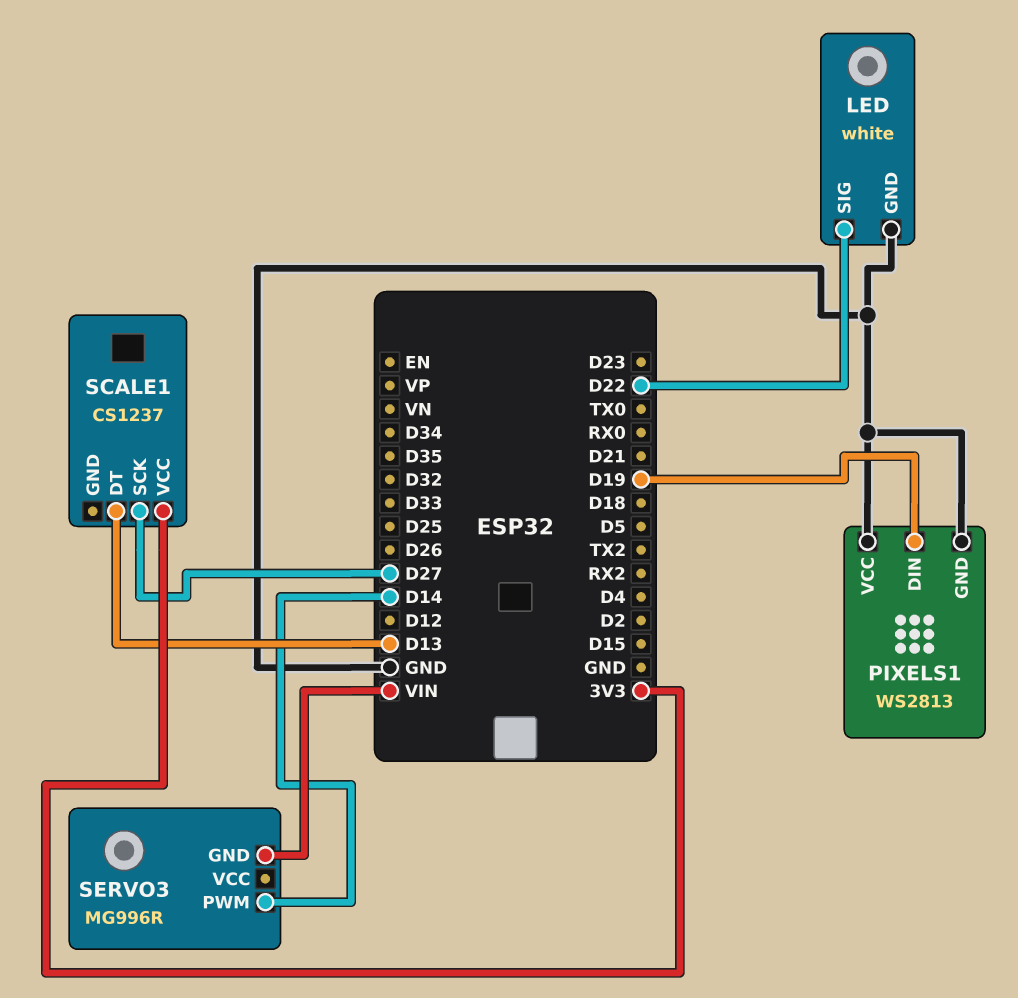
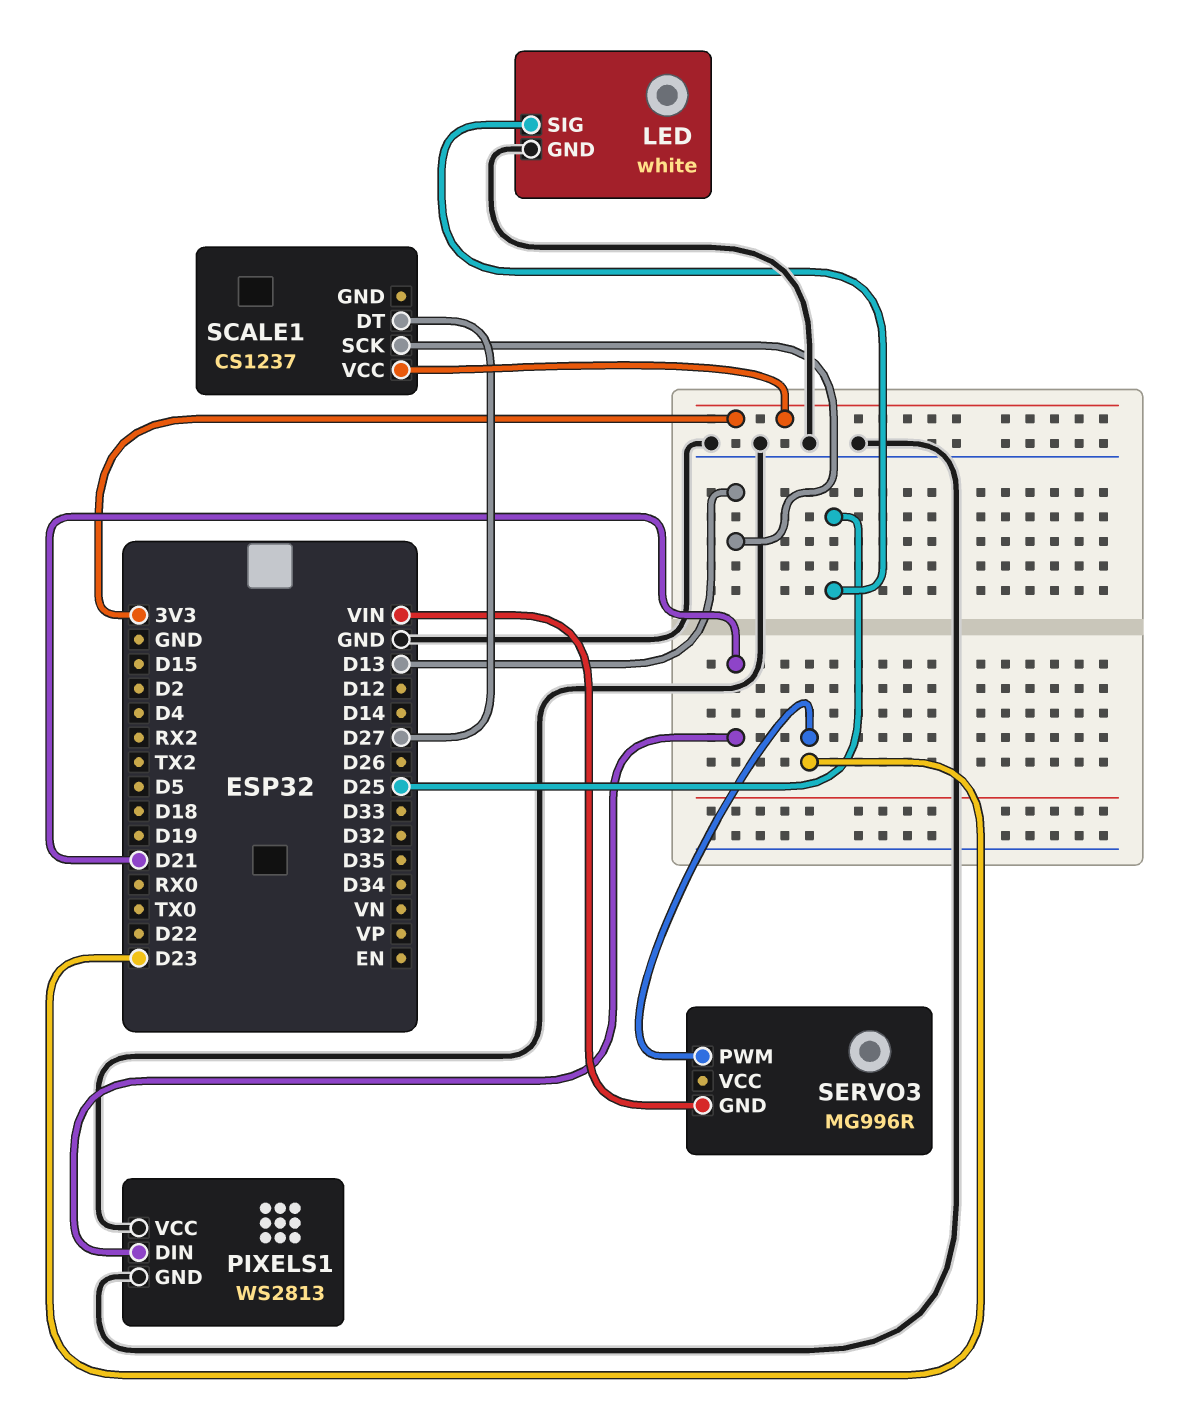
LED pin SIG: D22 -> D25
PIXELS1 pin DIN: D19 -> D21
SCALE1 pin DT: D13 -> D27
SCALE1 pin SCK: D27 -> D13
SERVO3 pin PWM: D14 -> D23

